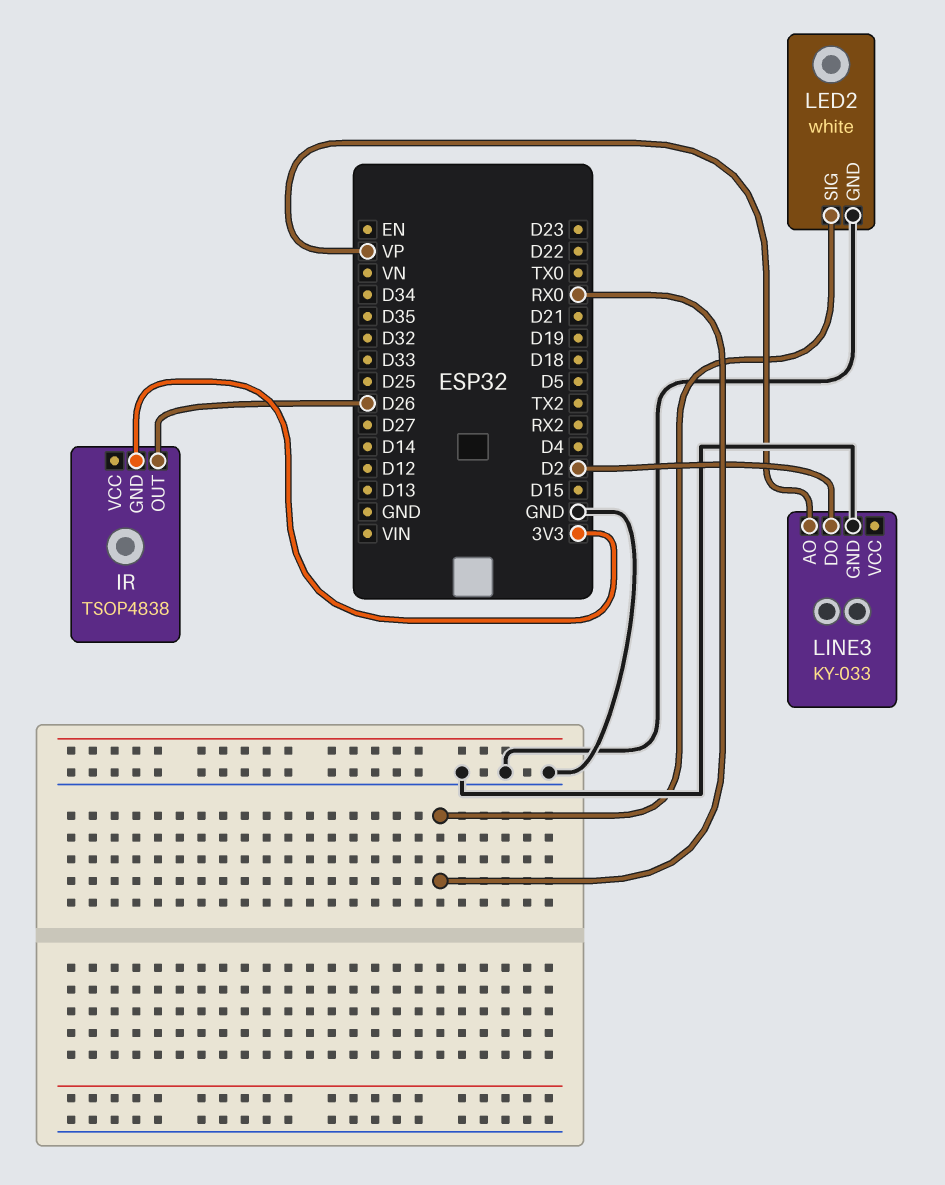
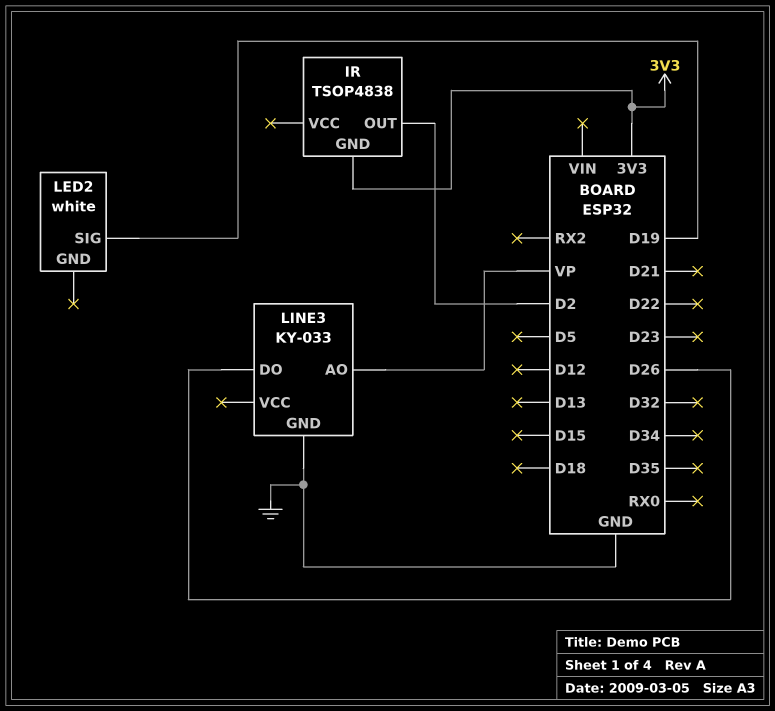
IR pin OUT: D26 -> D2
LED2 pin GND: GND -> none
LED2 pin SIG: RX0 -> D19
LINE3 pin DO: D2 -> D26

